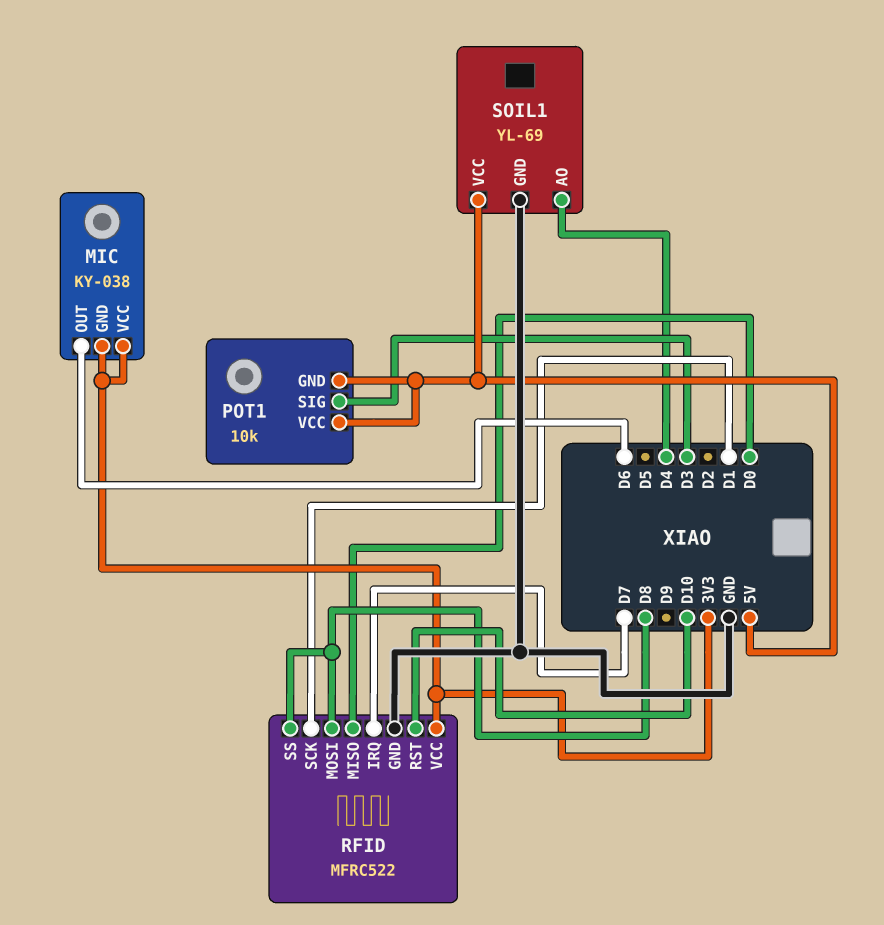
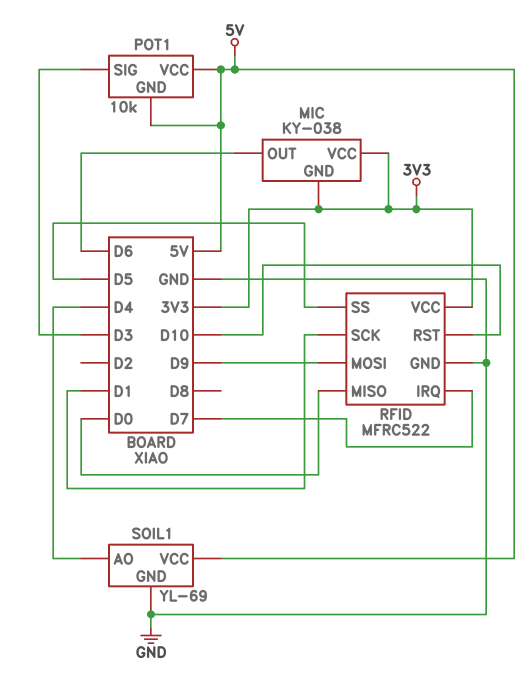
RFID pin MOSI: D8 -> D9
RFID pin SS: D8 -> D5

